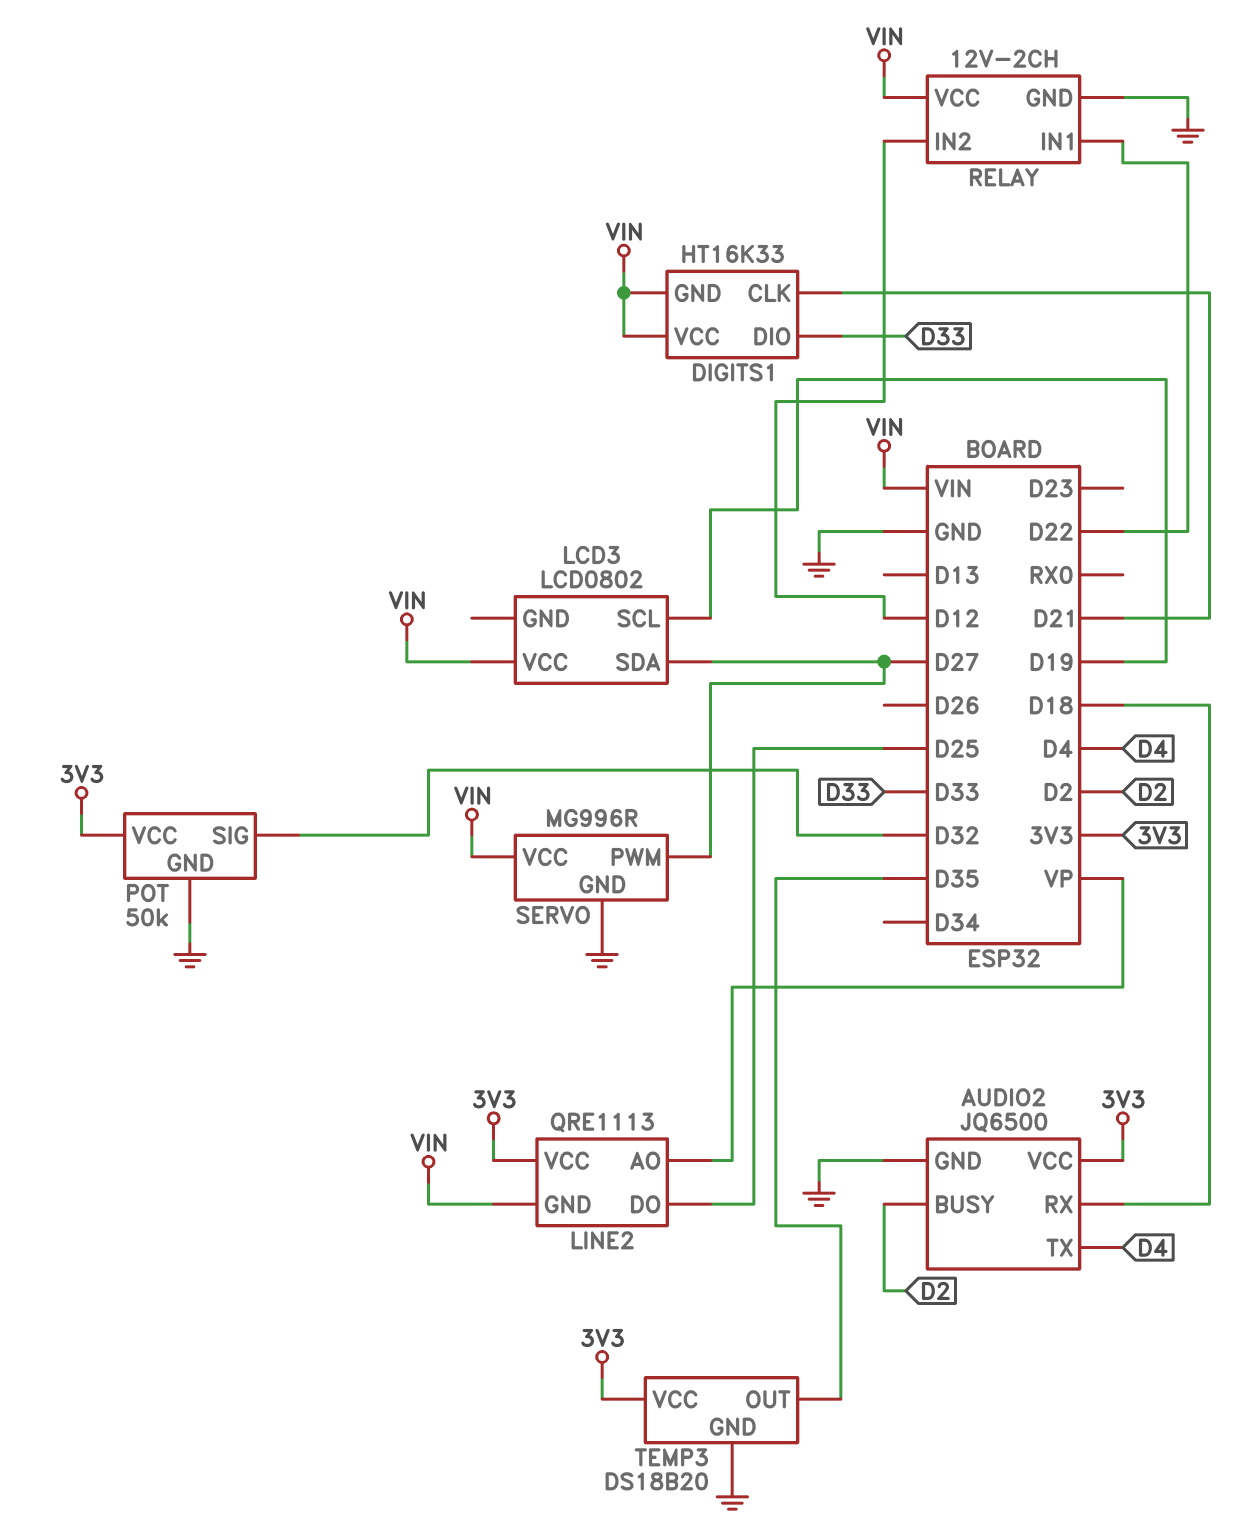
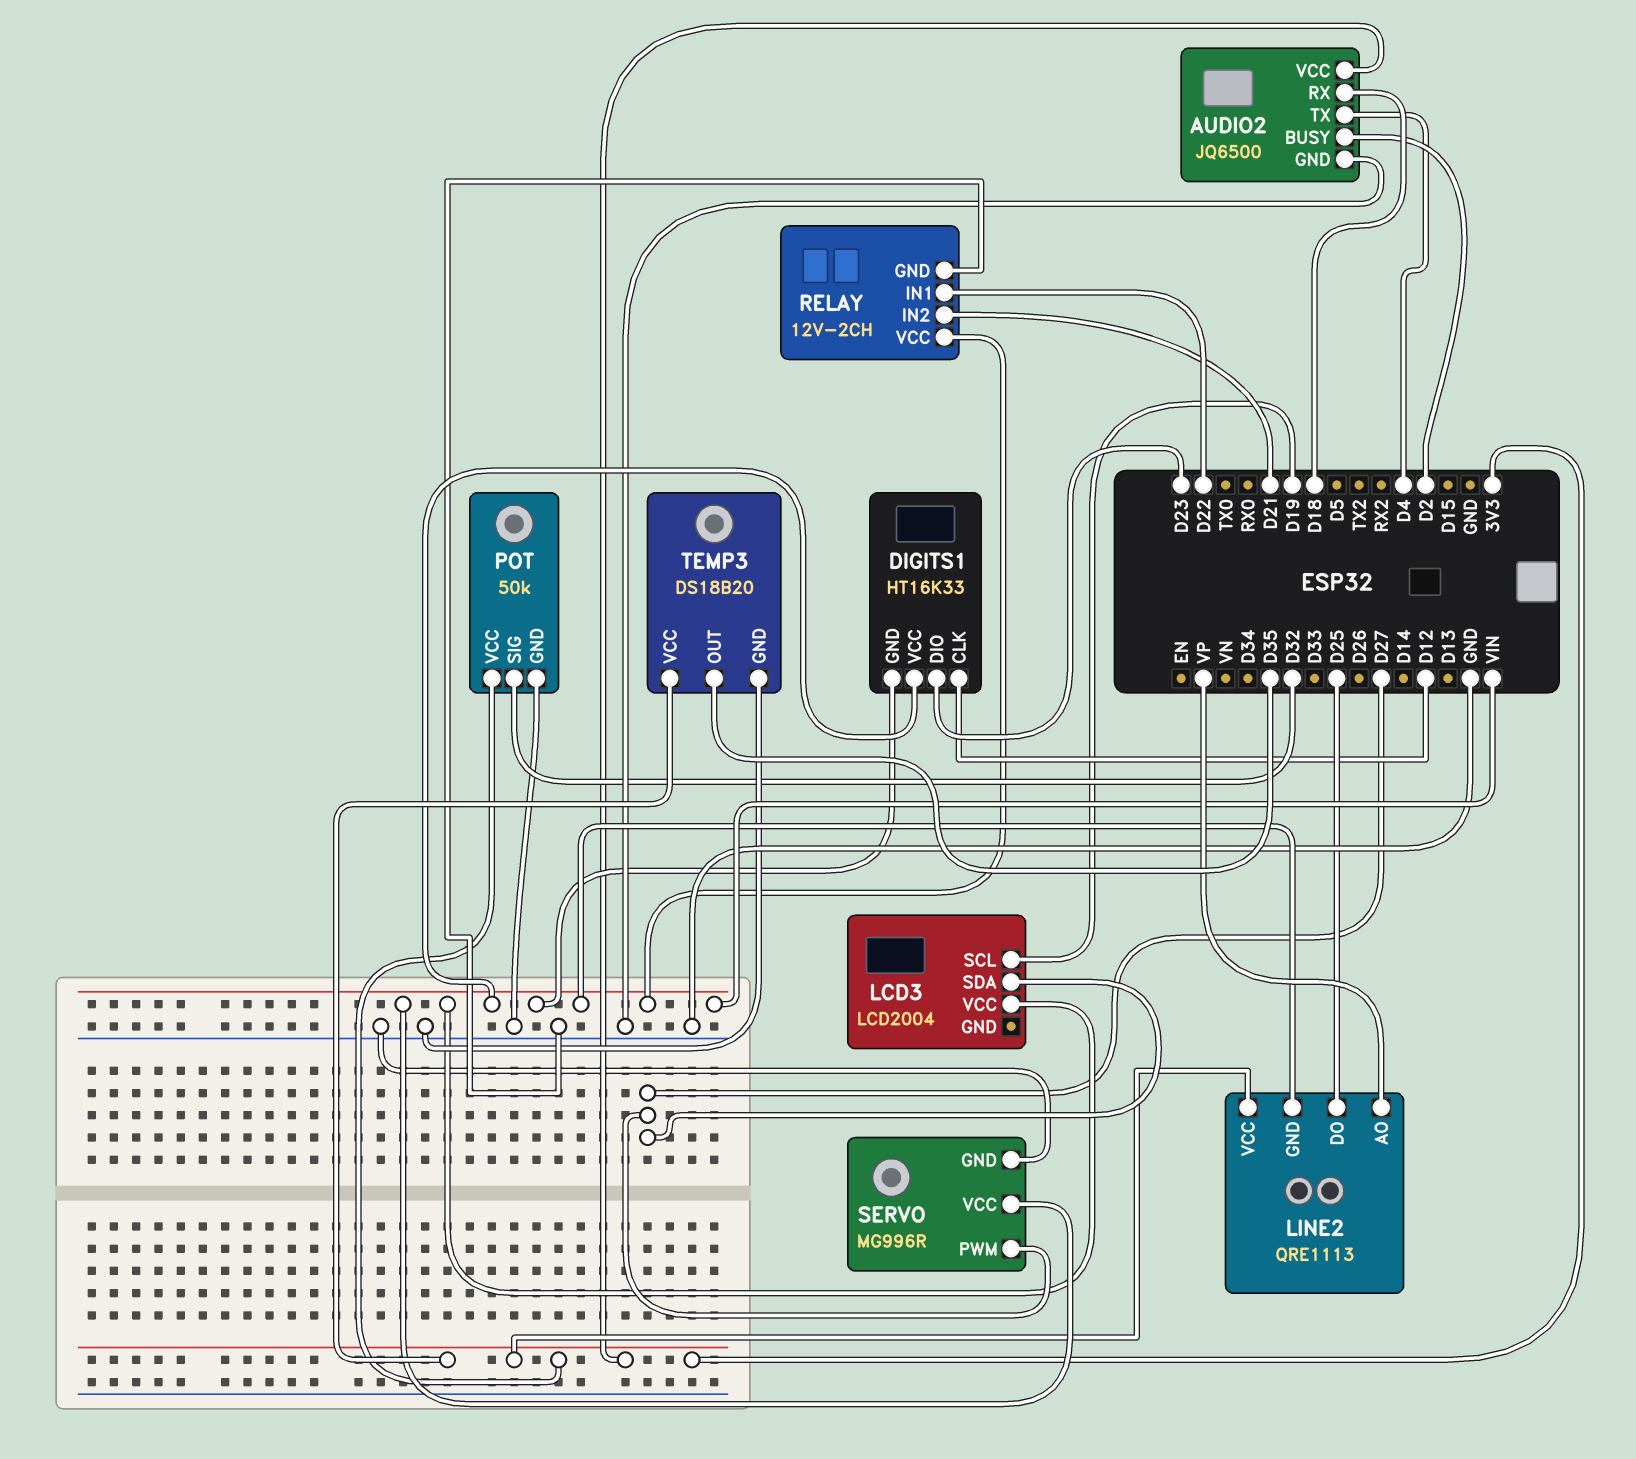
DIGITS1 pin CLK: D21 -> D12
DIGITS1 pin DIO: D33 -> D23
LCD3: LCD0802 -> LCD2004
RELAY pin IN2: D12 -> D21

